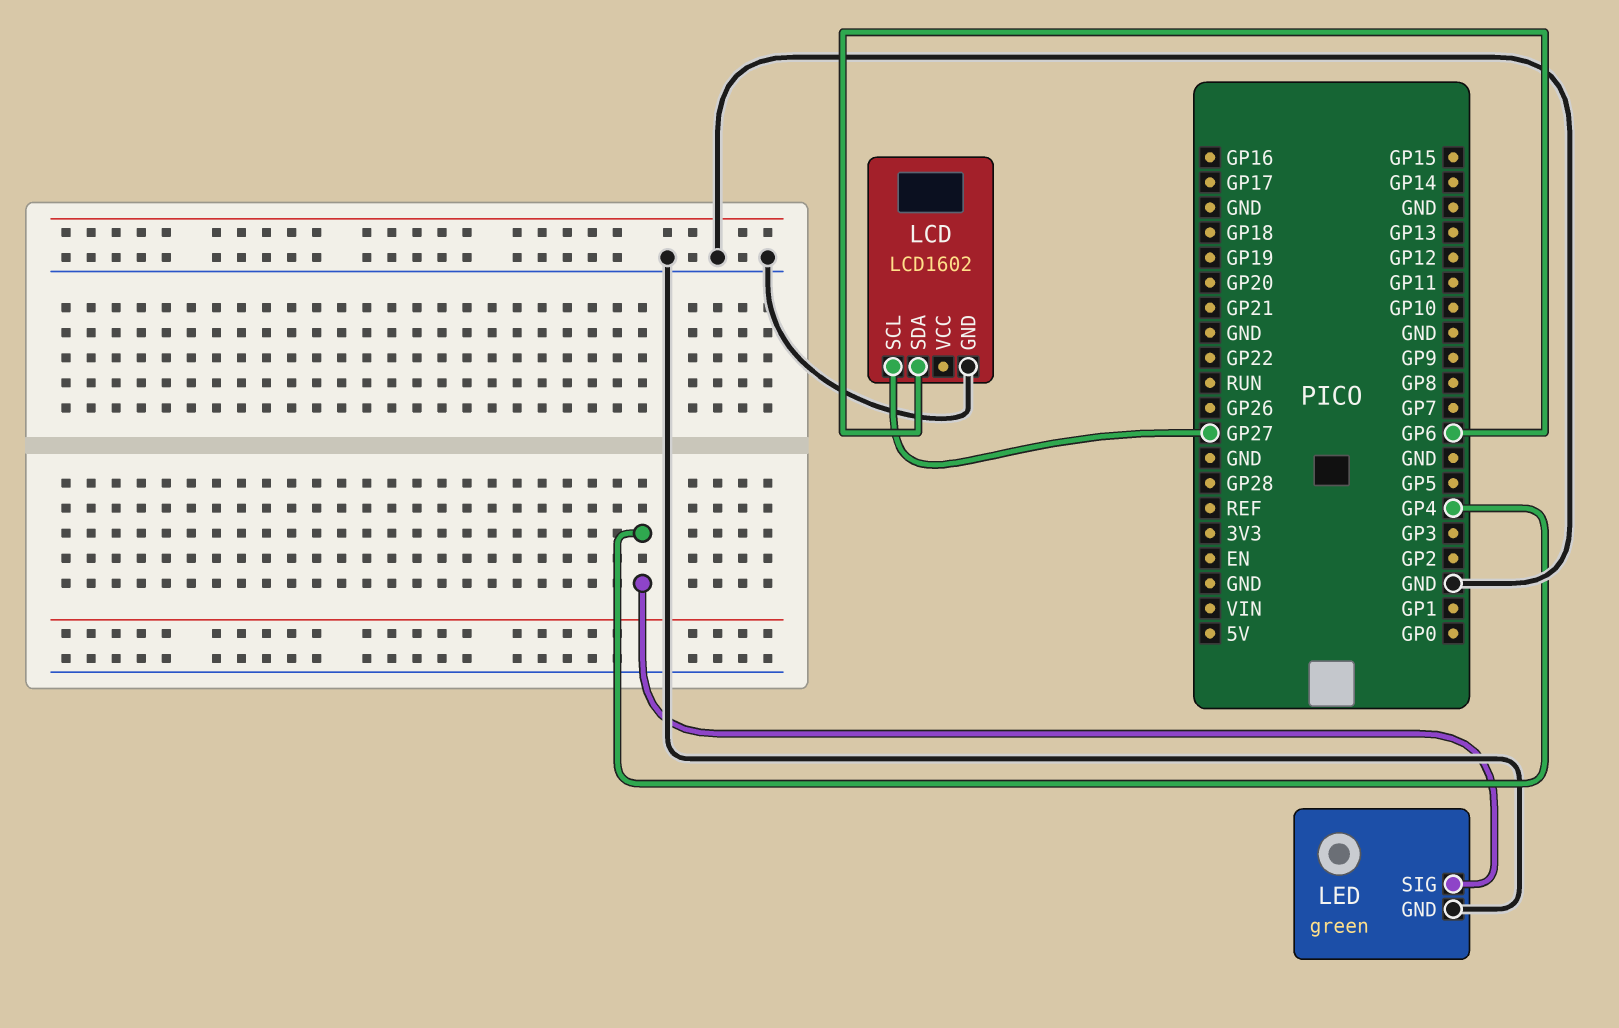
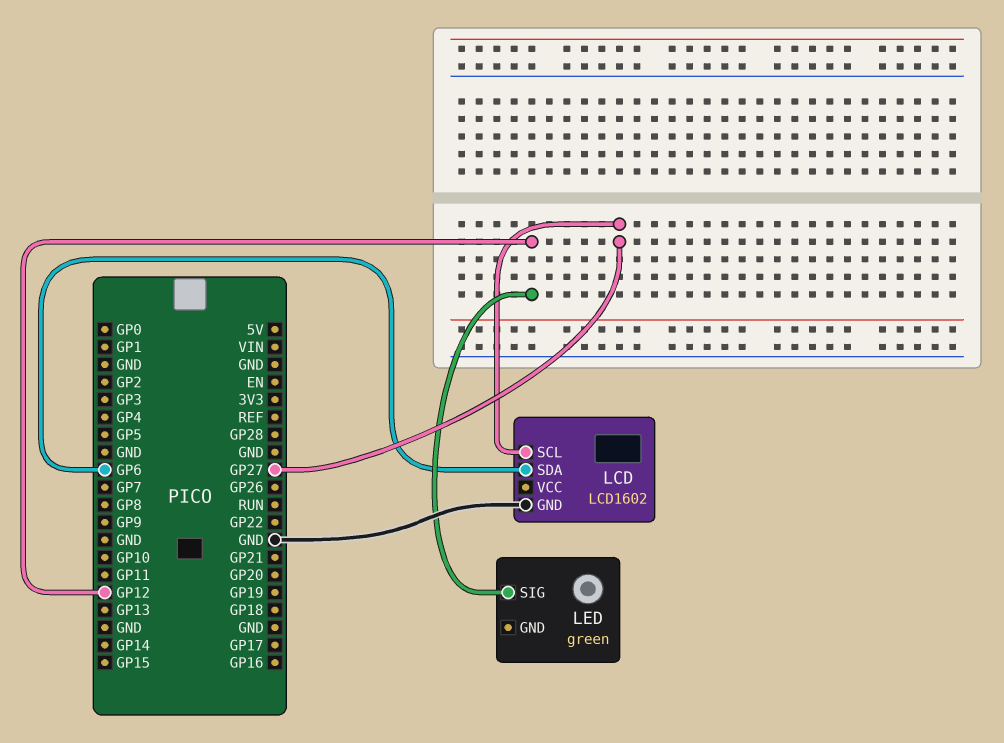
LED pin GND: GND -> none
LED pin SIG: GP4 -> GP12

